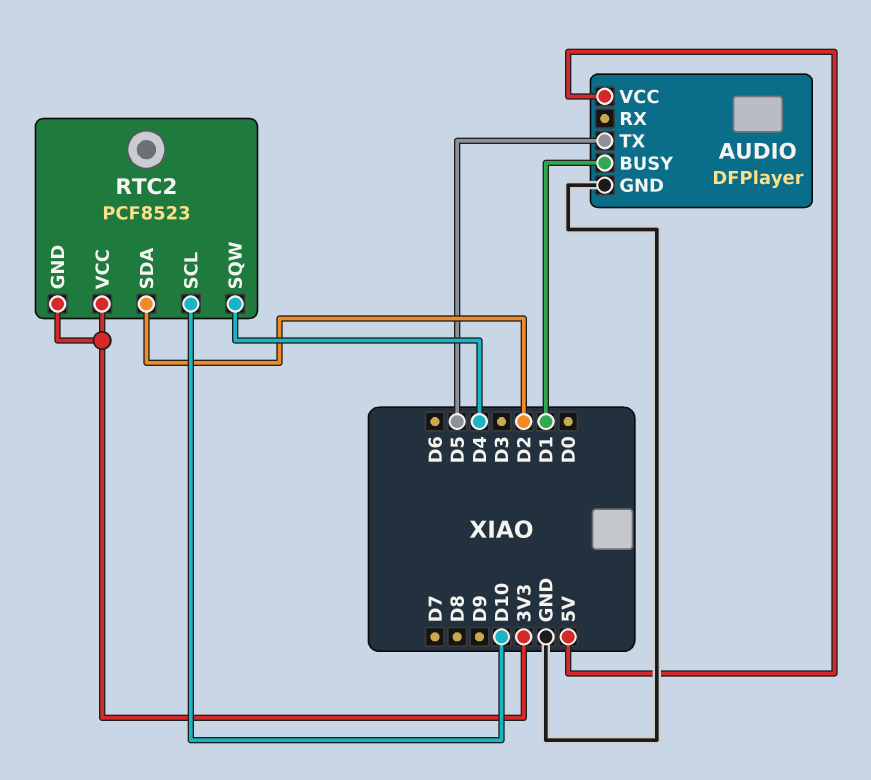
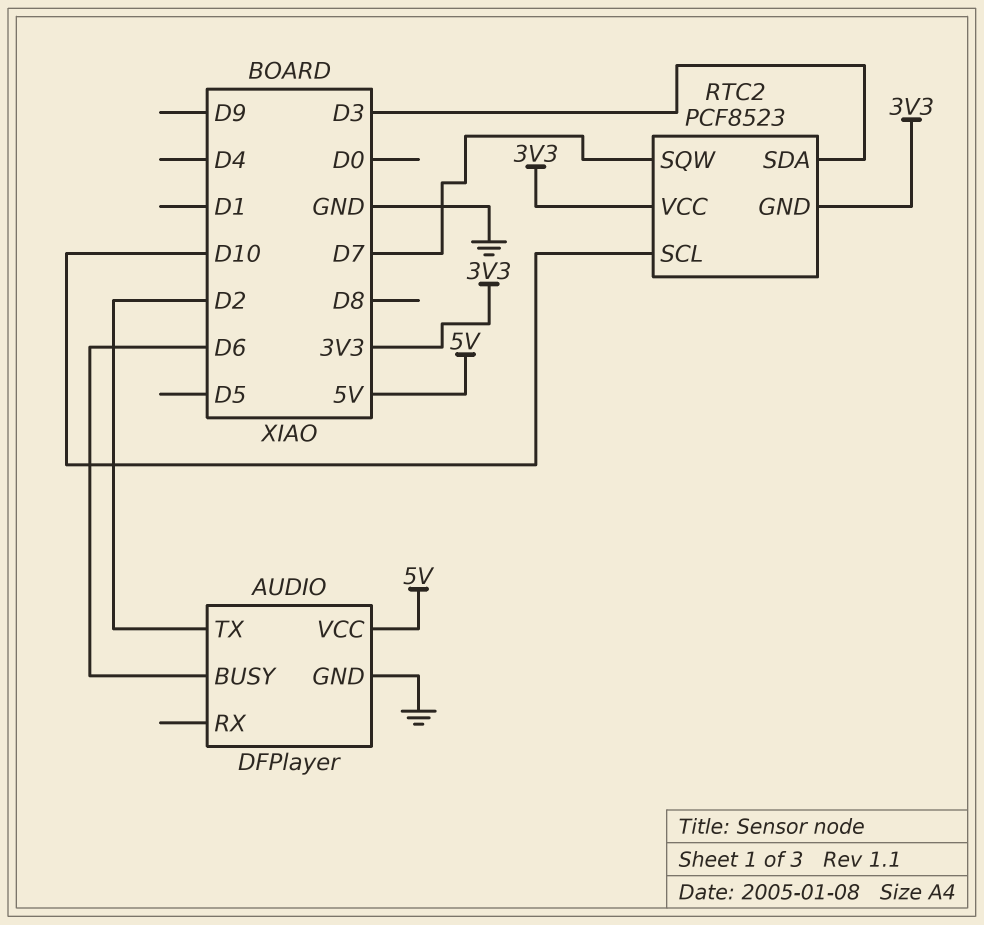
AUDIO pin BUSY: D1 -> D6
AUDIO pin TX: D5 -> D2
RTC2 pin SDA: D2 -> D3
RTC2 pin SQW: D4 -> D7

